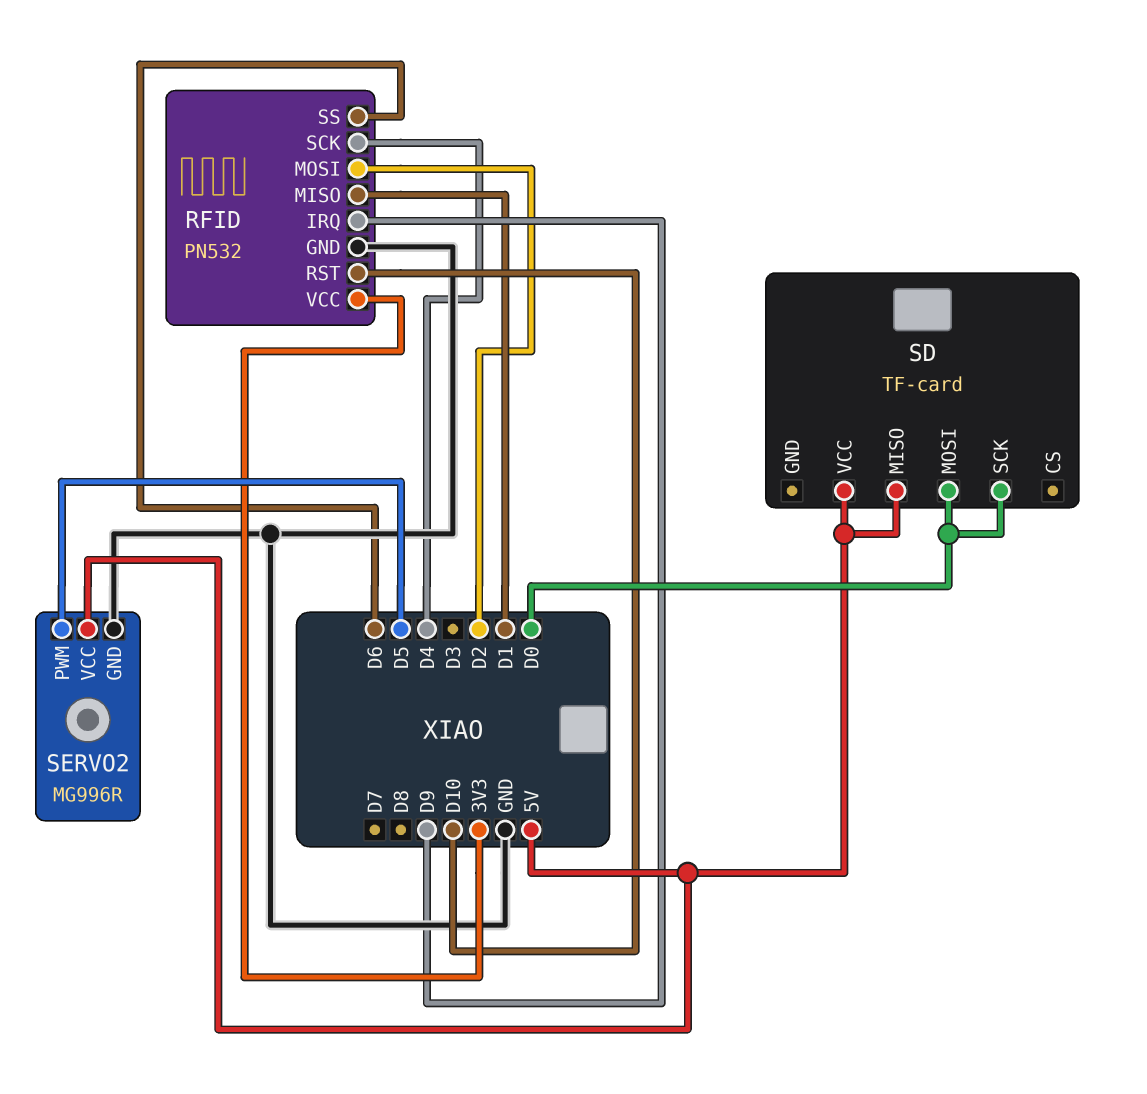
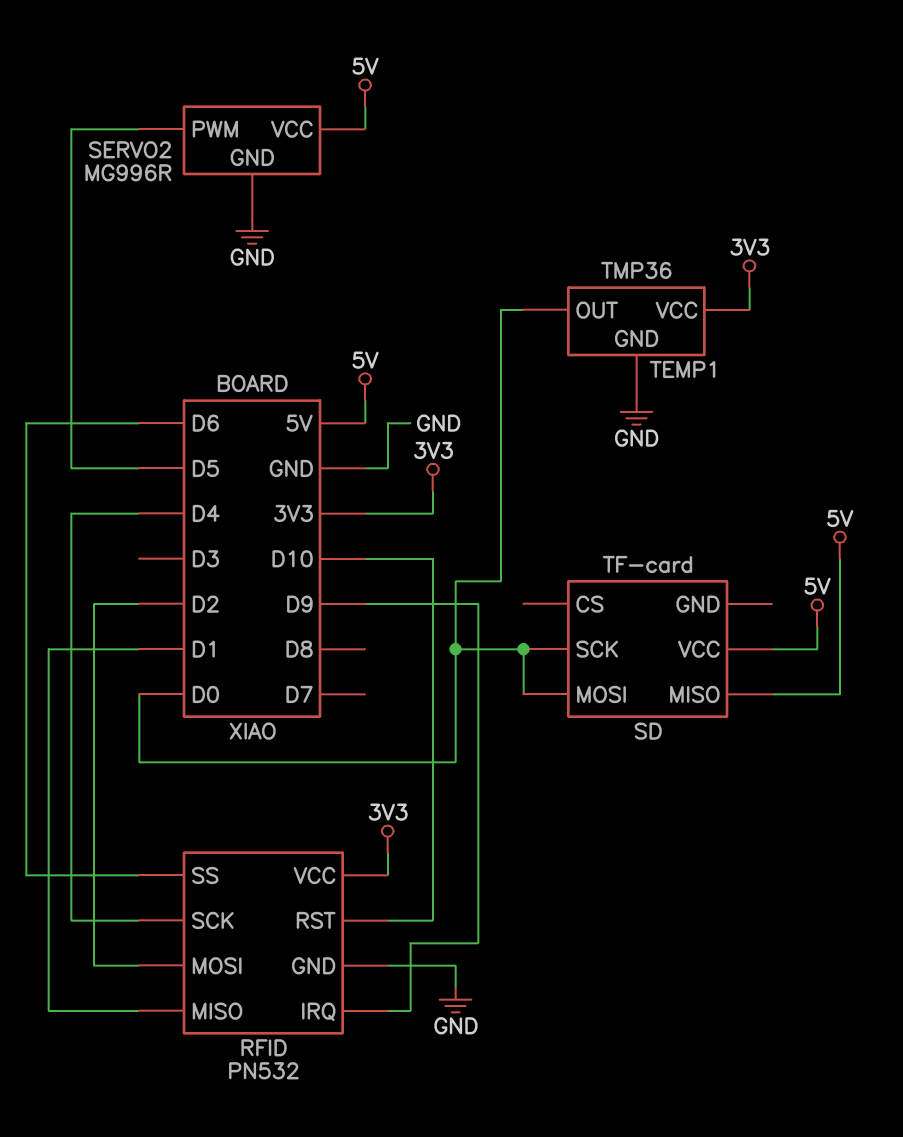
TEMP1: none -> TMP36
TEMP1 pin GND: none -> GND
TEMP1 pin OUT: none -> D0
TEMP1 pin VCC: none -> 3V3

